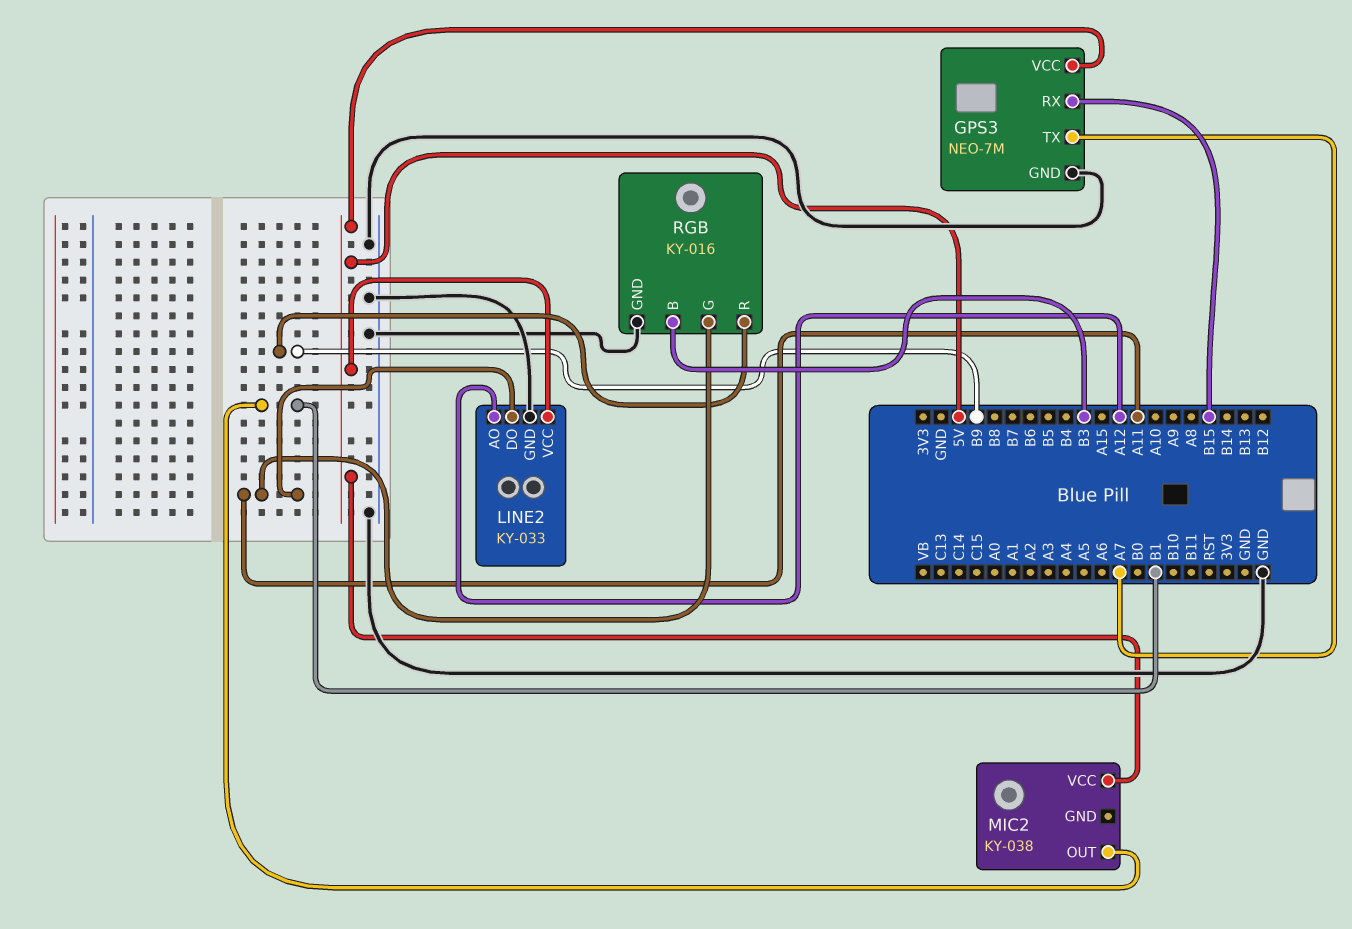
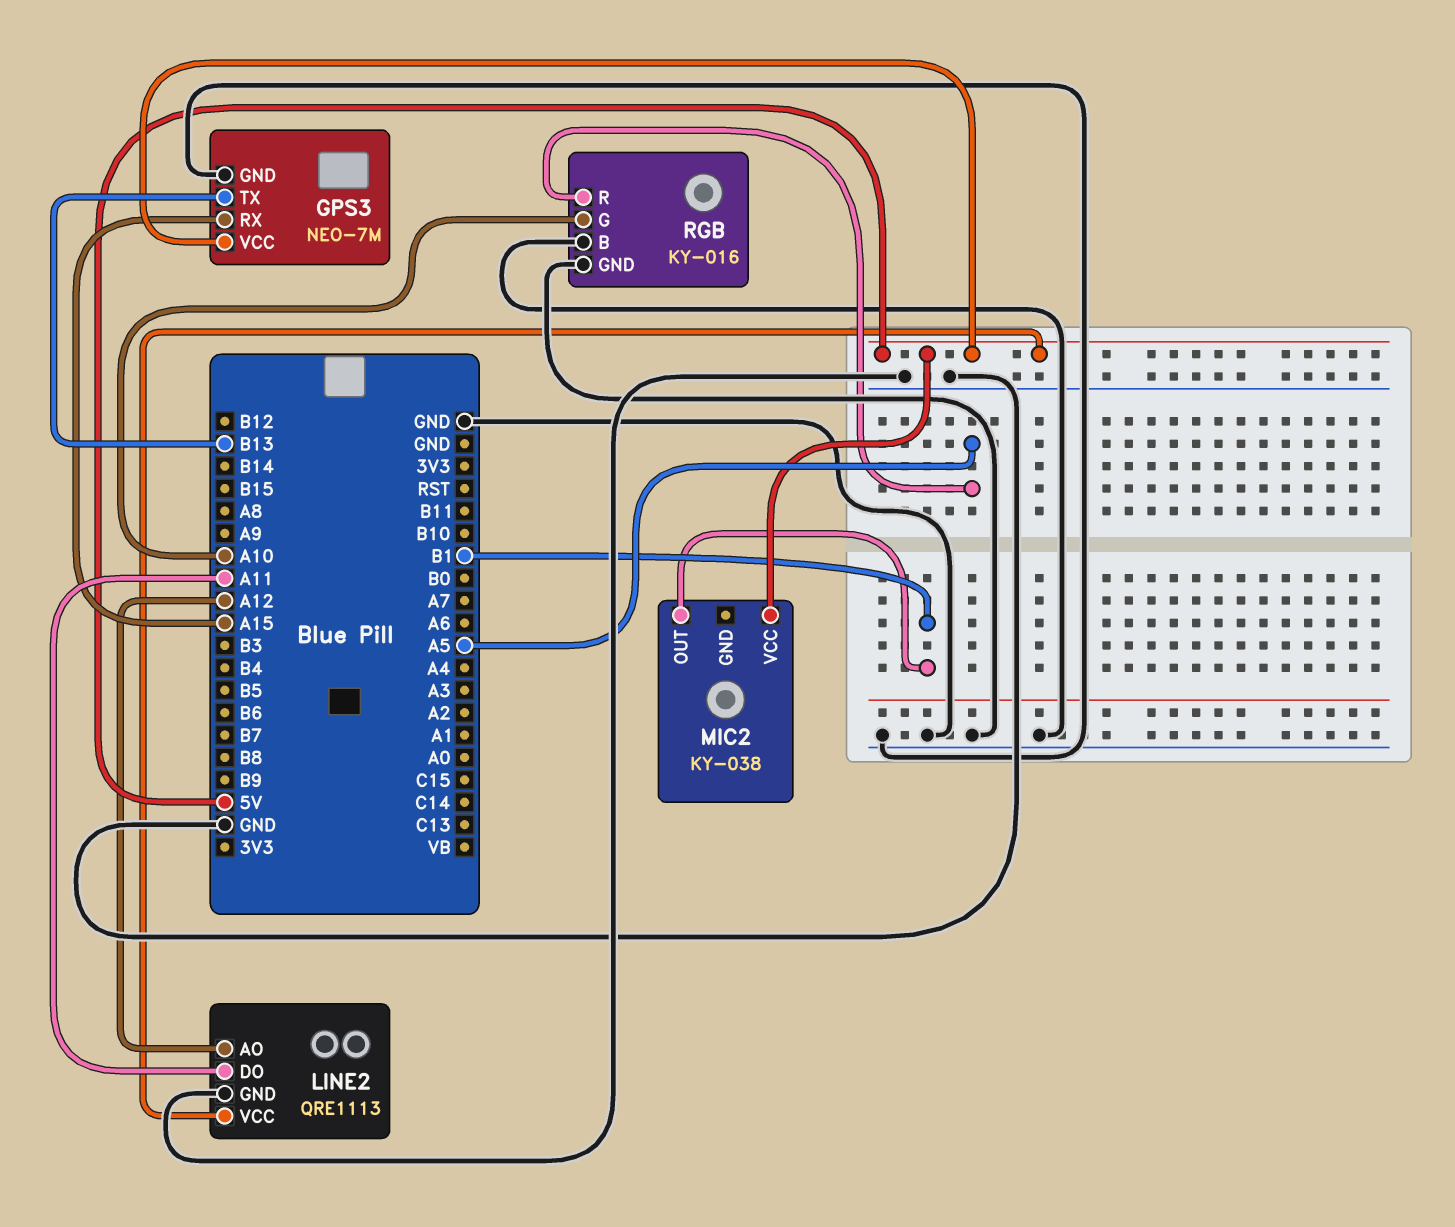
GPS3 pin RX: B15 -> A15
GPS3 pin TX: A7 -> B13
LINE2: KY-033 -> QRE1113
RGB pin B: B3 -> GND
RGB pin G: A11 -> A10
RGB pin R: B9 -> A5

